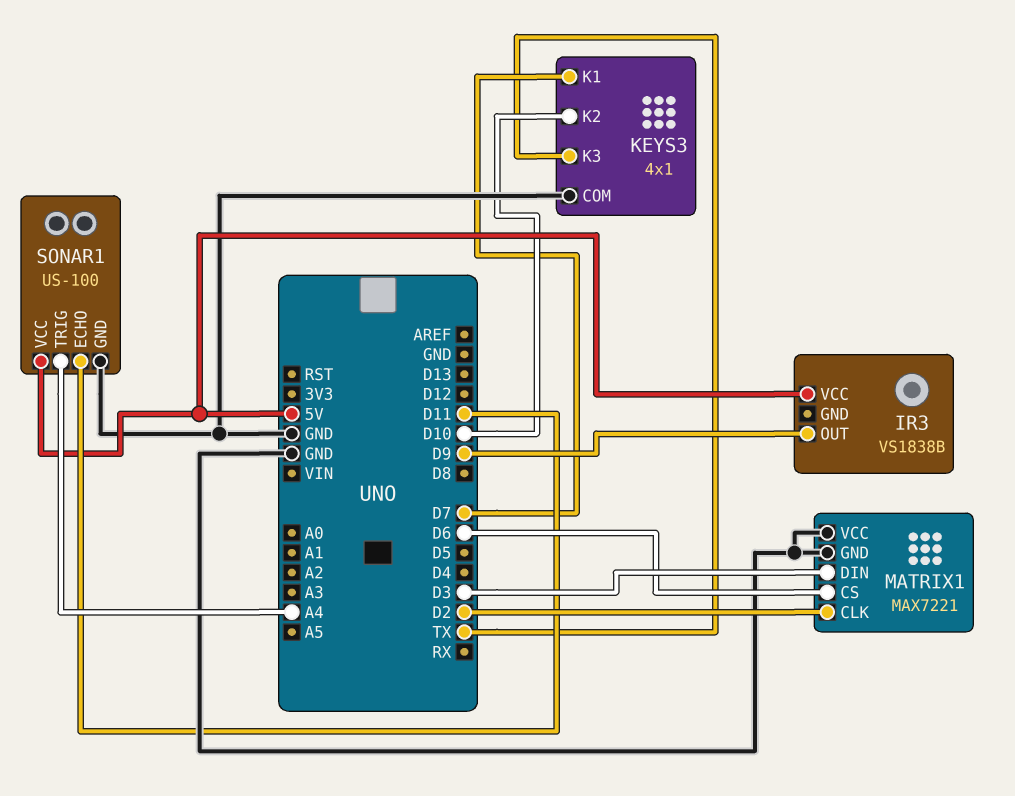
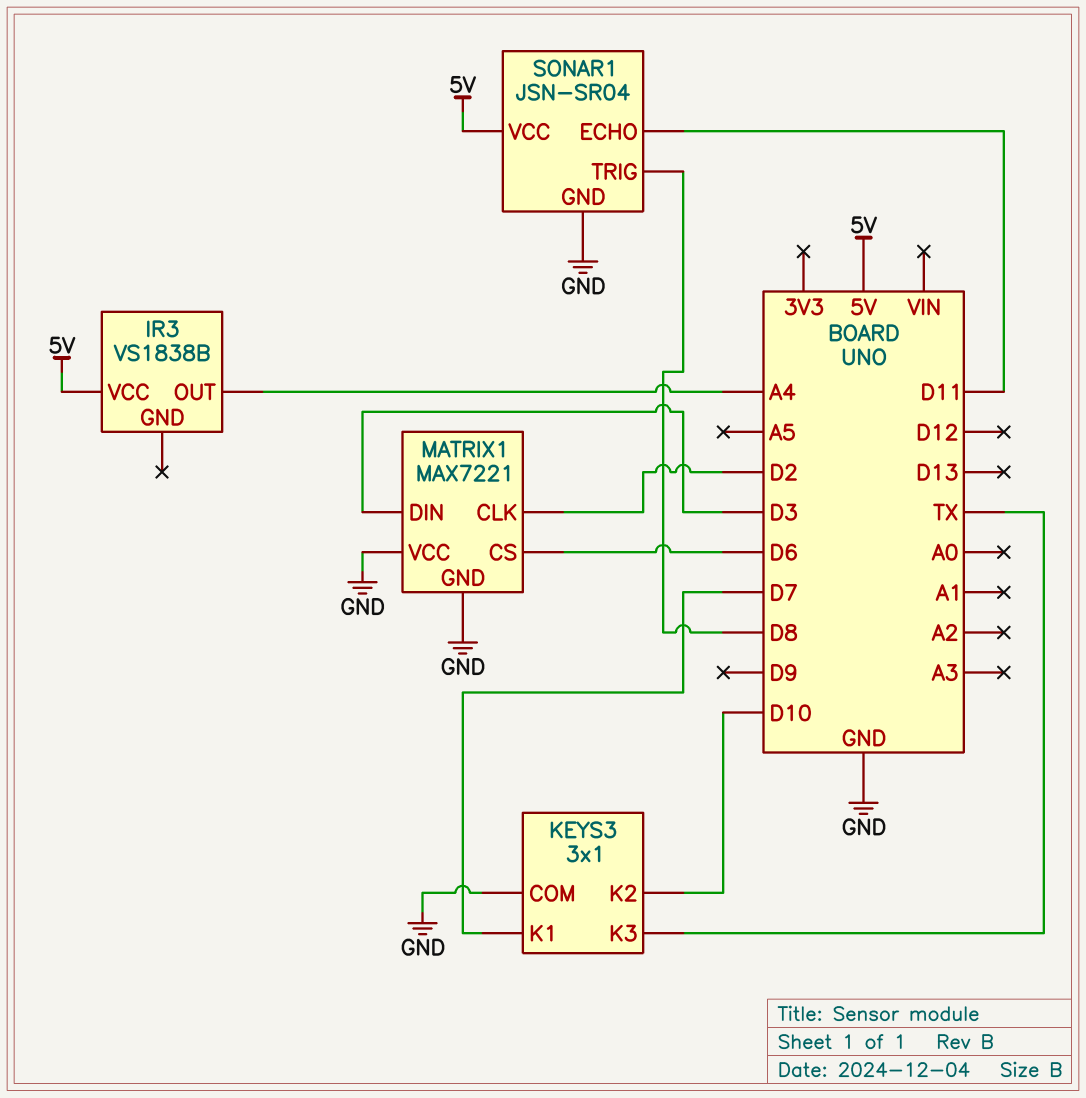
IR3 pin OUT: D9 -> A4
KEYS3: 4x1 -> 3x1
SONAR1: US-100 -> JSN-SR04
SONAR1 pin TRIG: A4 -> D8

